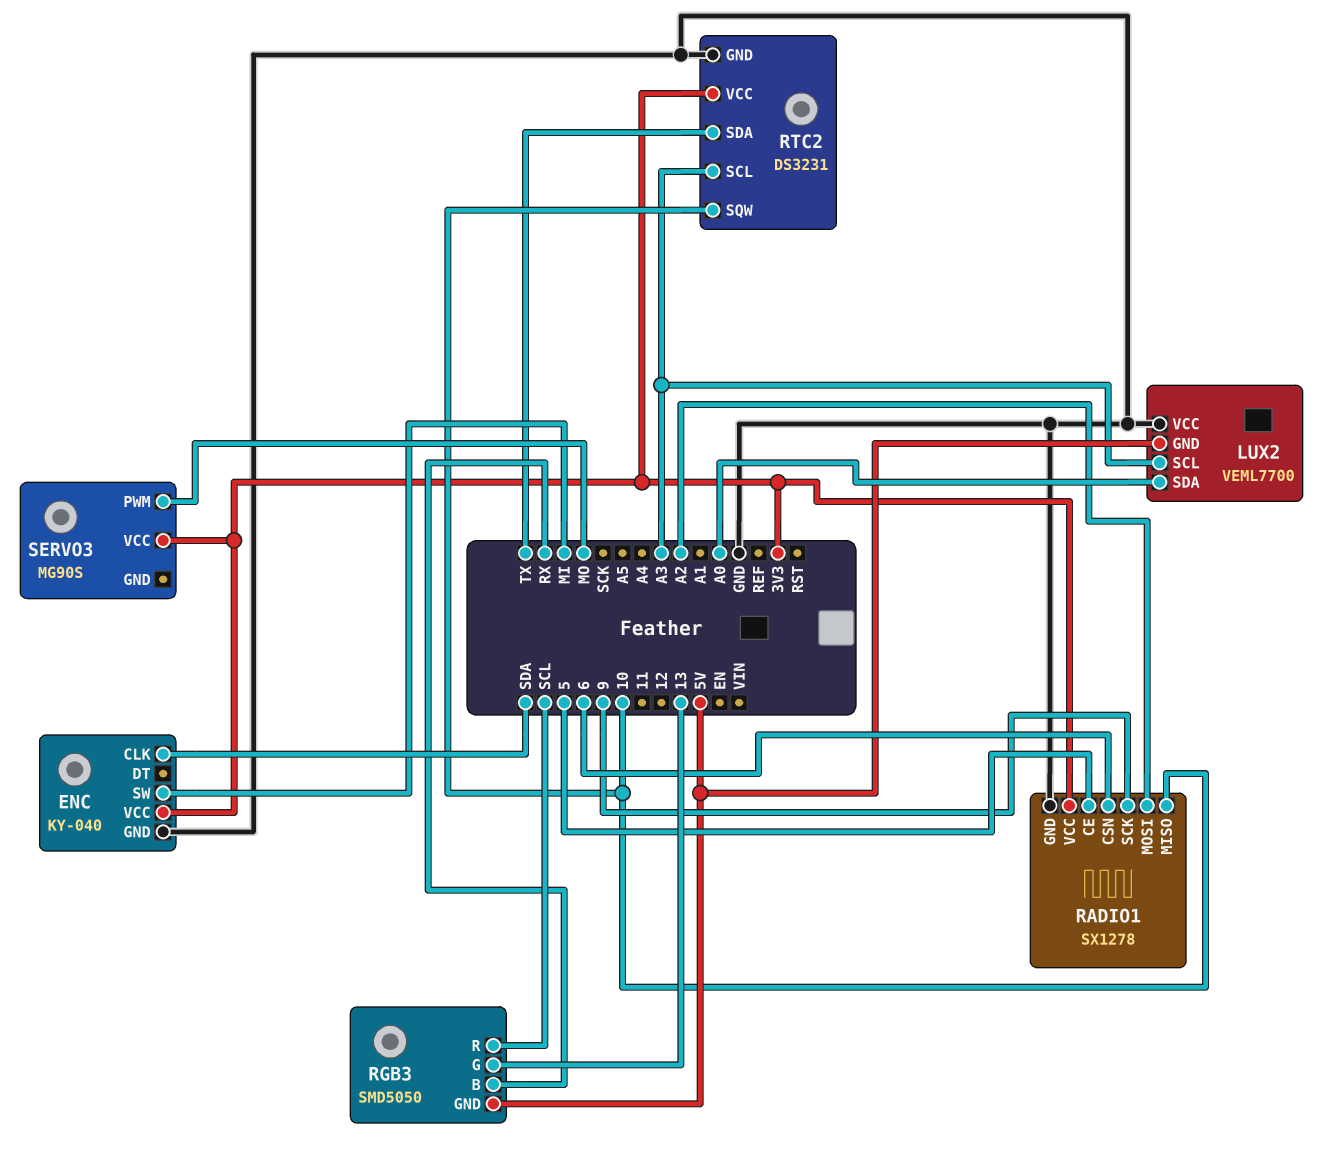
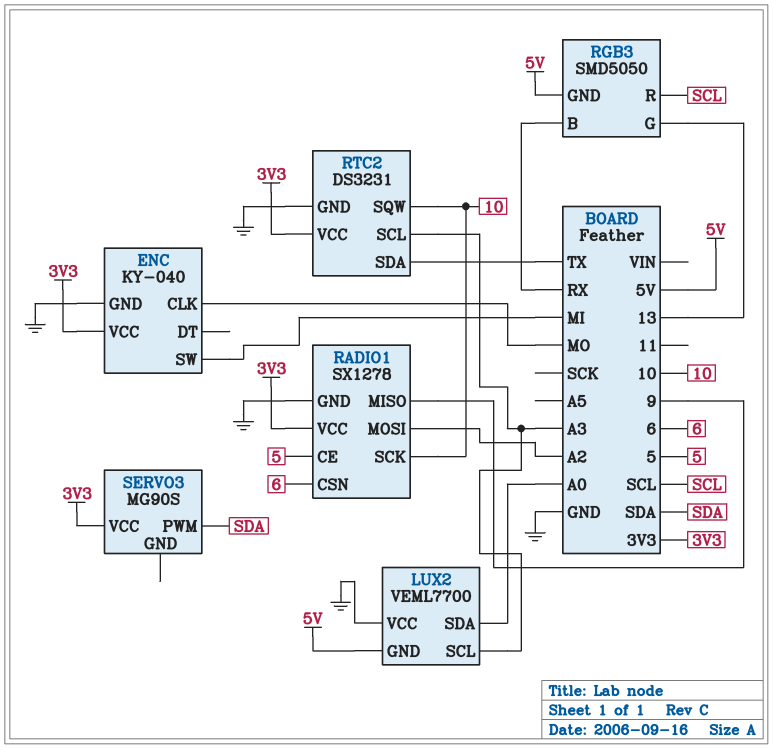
ENC pin CLK: SDA -> MO
RADIO1 pin MISO: 10 -> 9
RADIO1 pin SCK: 9 -> 10
SERVO3 pin PWM: MO -> SDA

